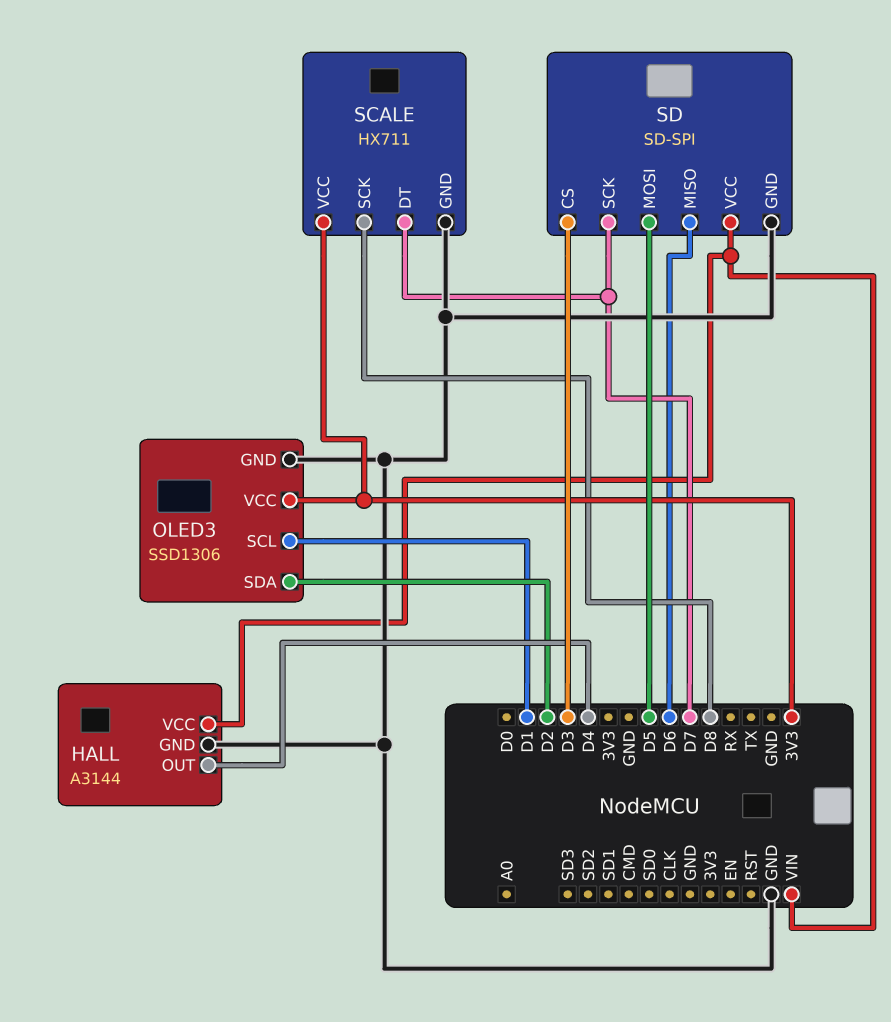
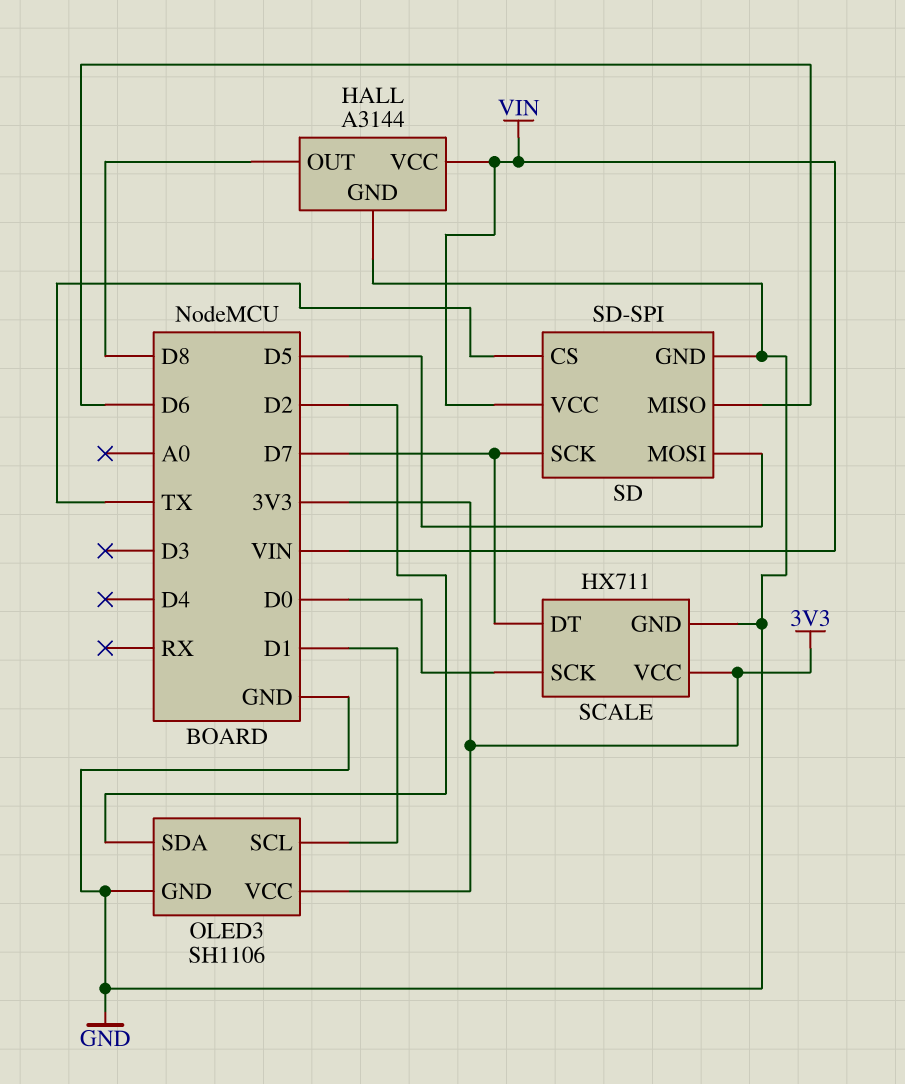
HALL pin OUT: D4 -> D8
OLED3: SSD1306 -> SH1106
SCALE pin SCK: D8 -> D0
SD pin CS: D3 -> TX

